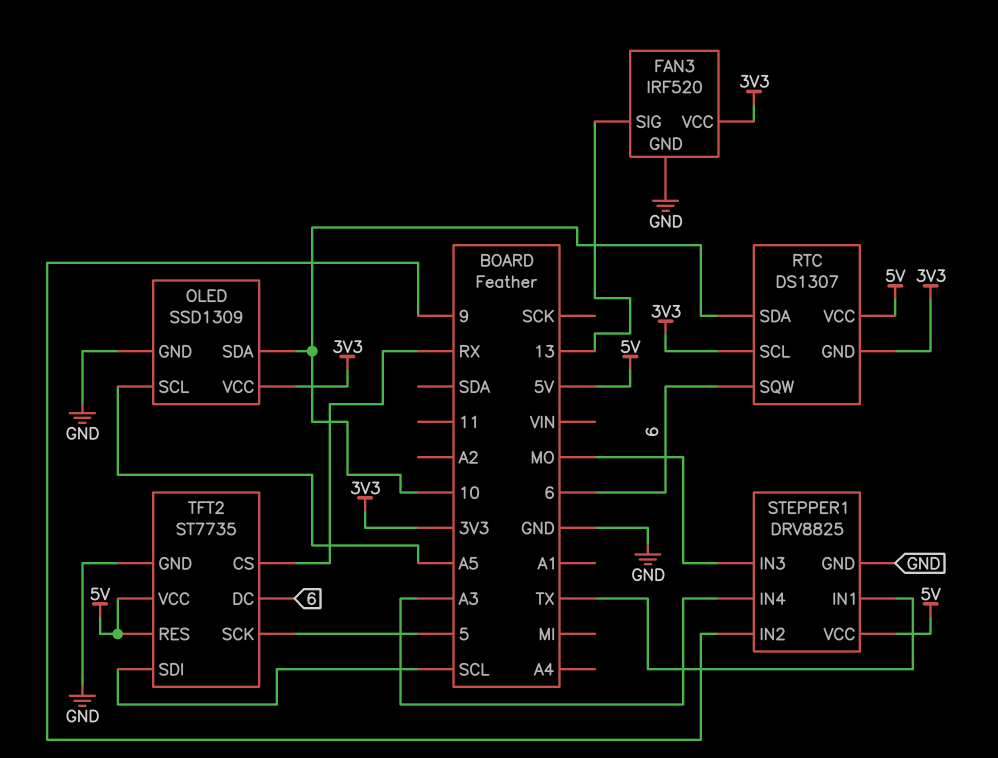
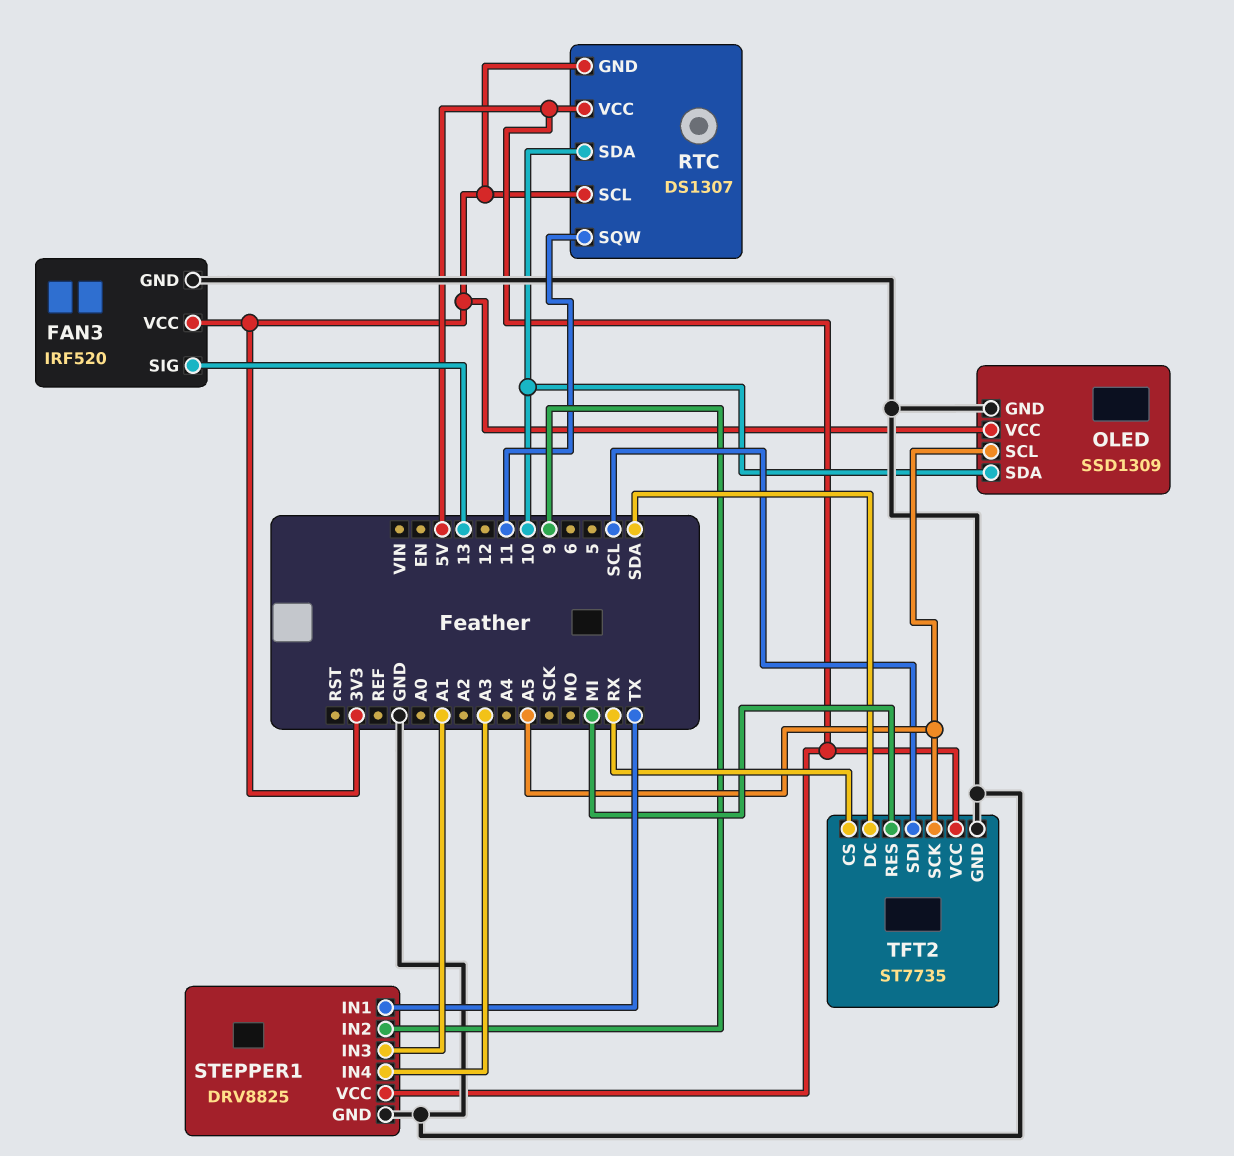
RTC pin SQW: 6 -> 11
STEPPER1 pin IN3: MO -> A1
TFT2 pin DC: 6 -> SDA
TFT2 pin RES: 5V -> MI
TFT2 pin SCK: 5 -> A5

